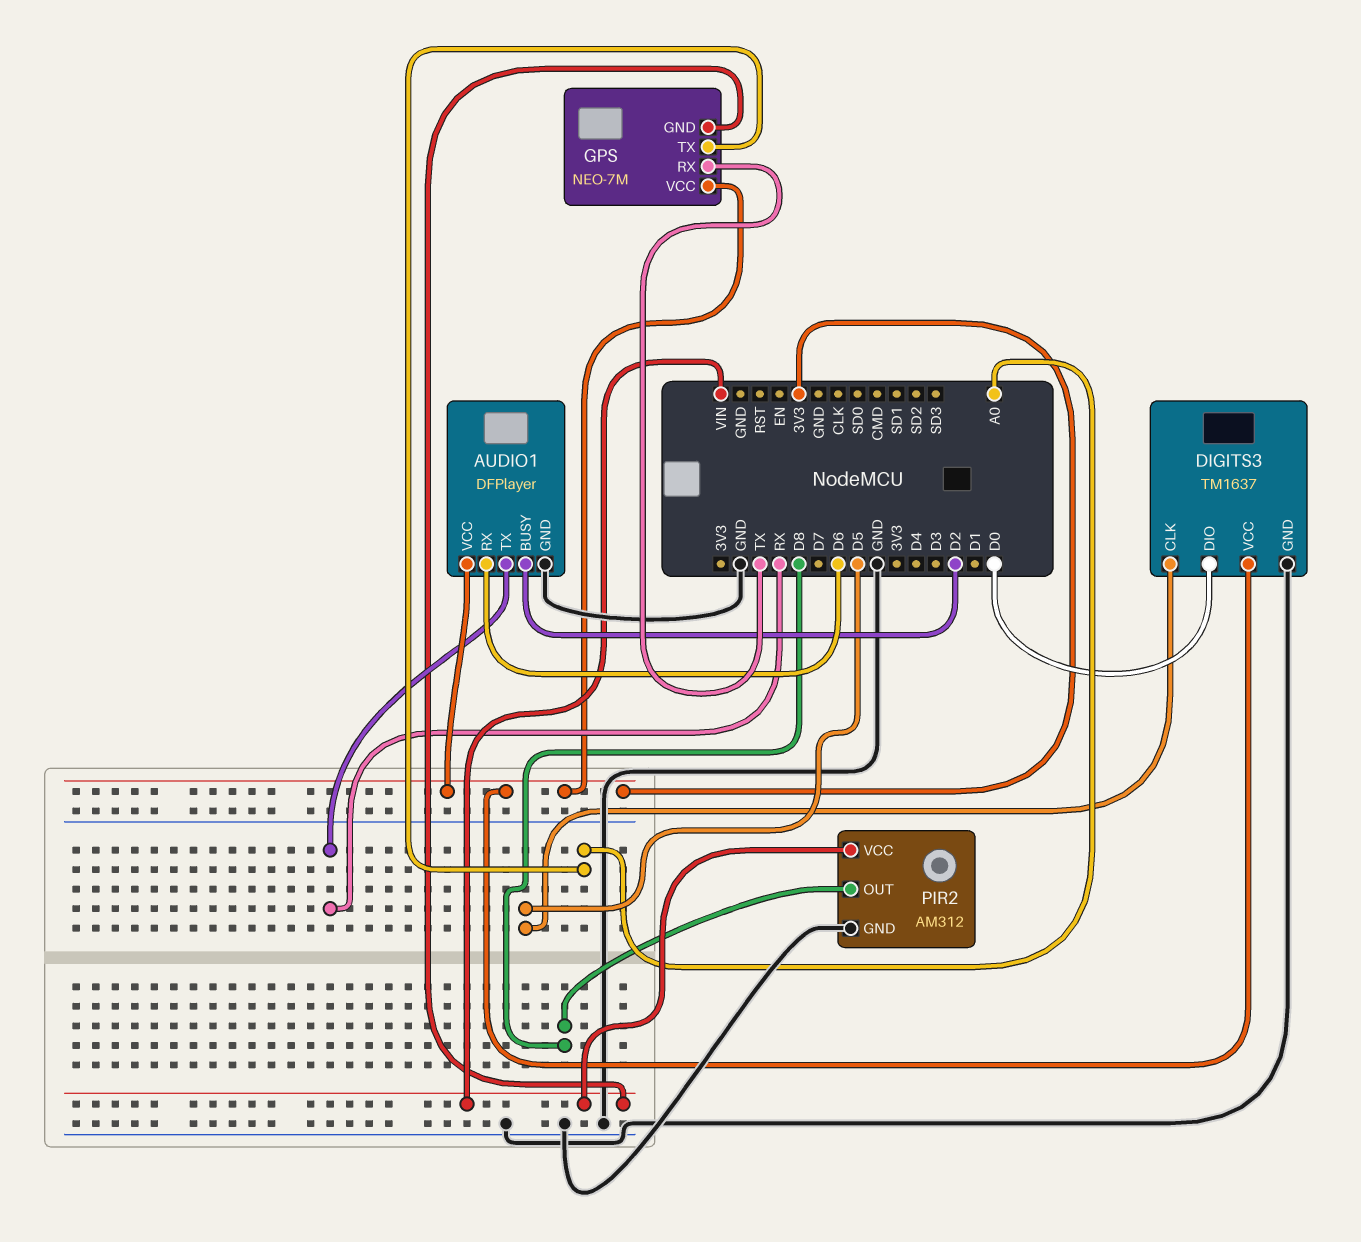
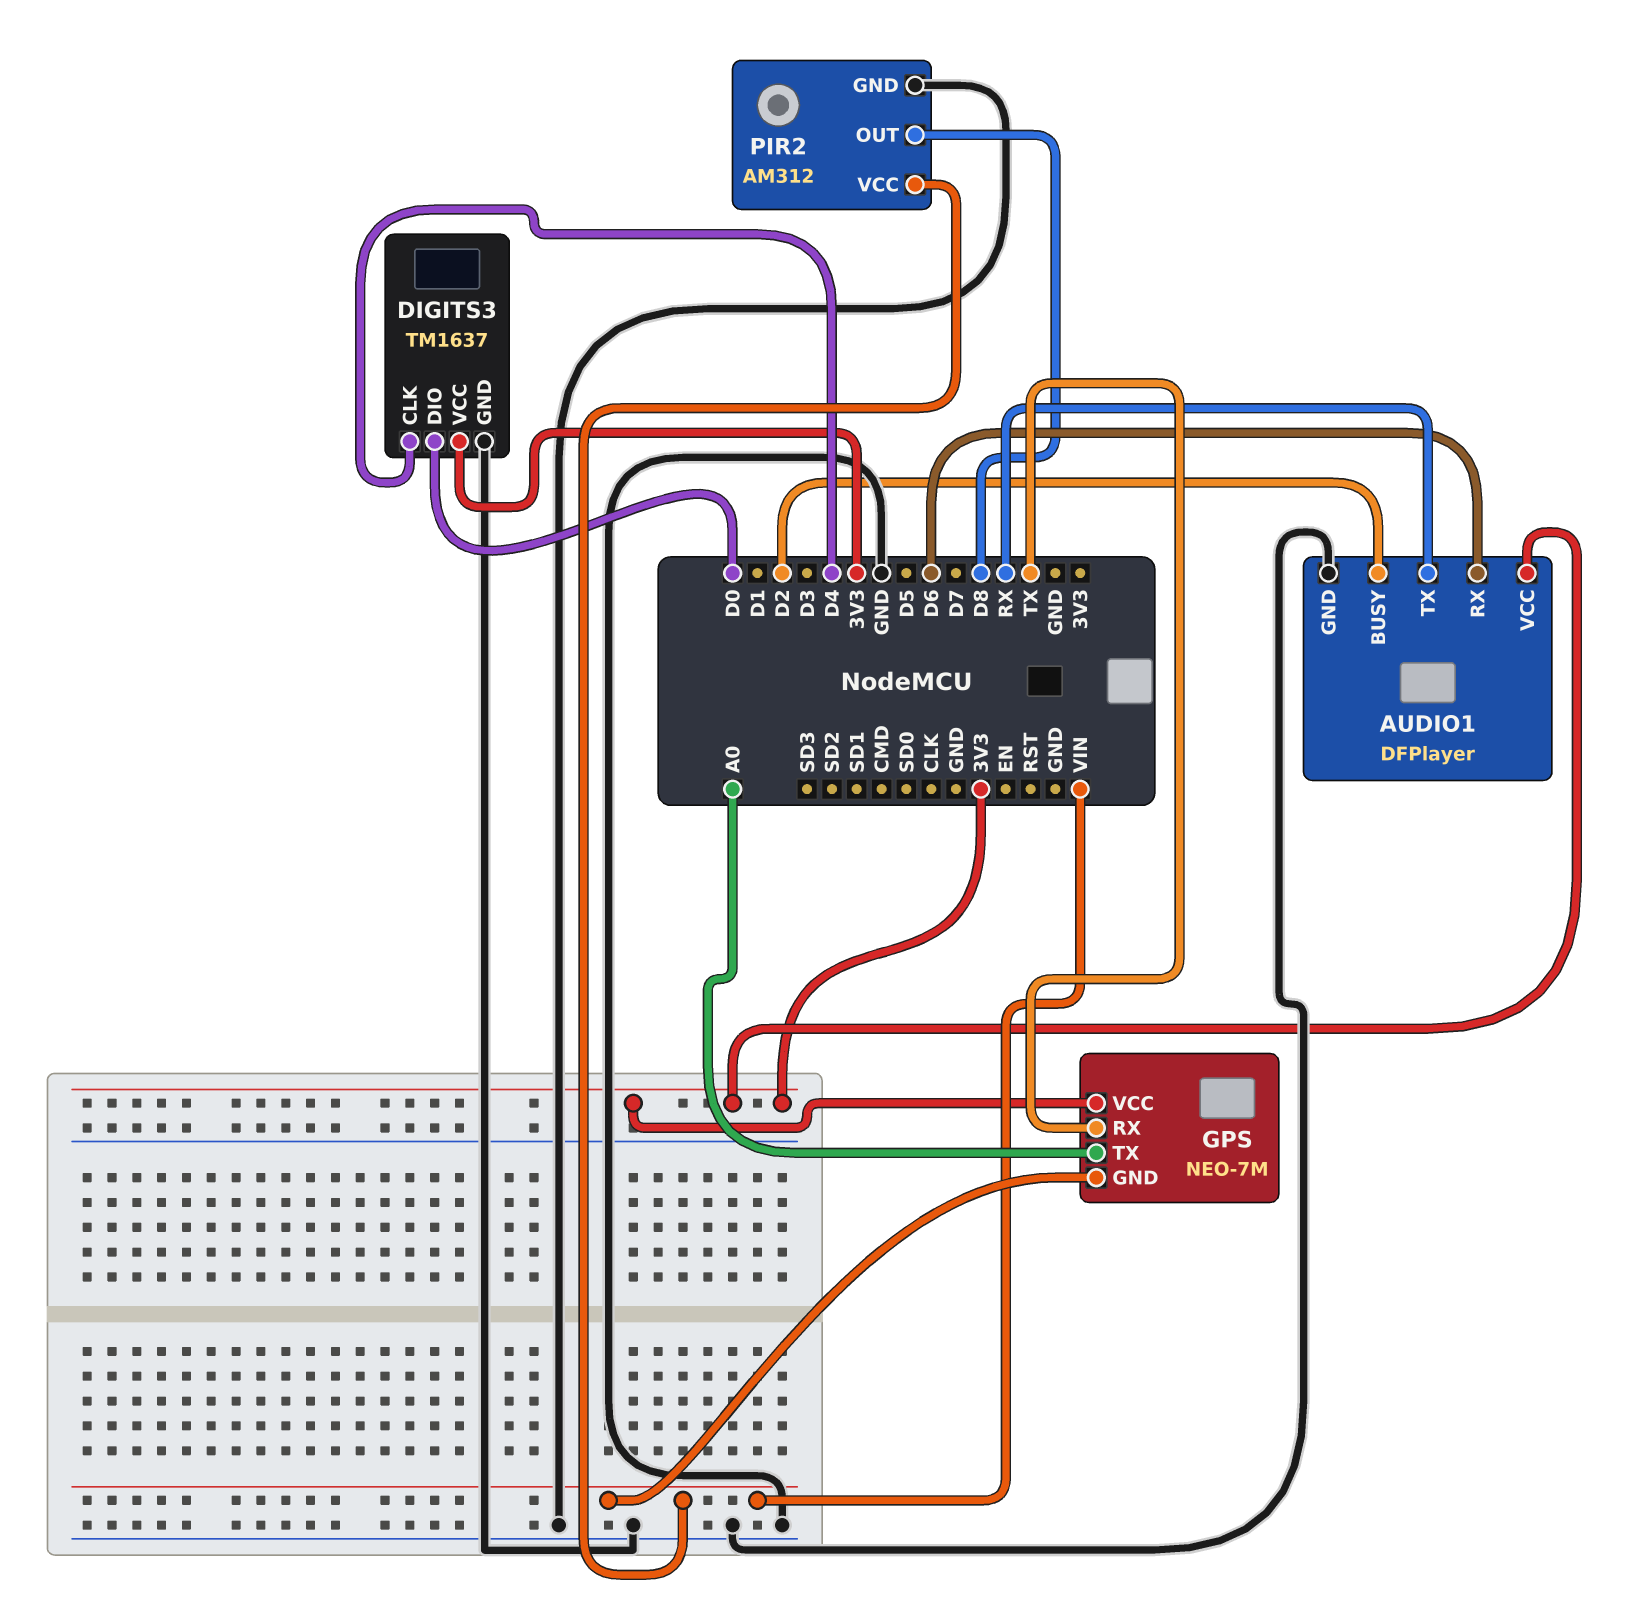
DIGITS3 pin CLK: D5 -> D4

